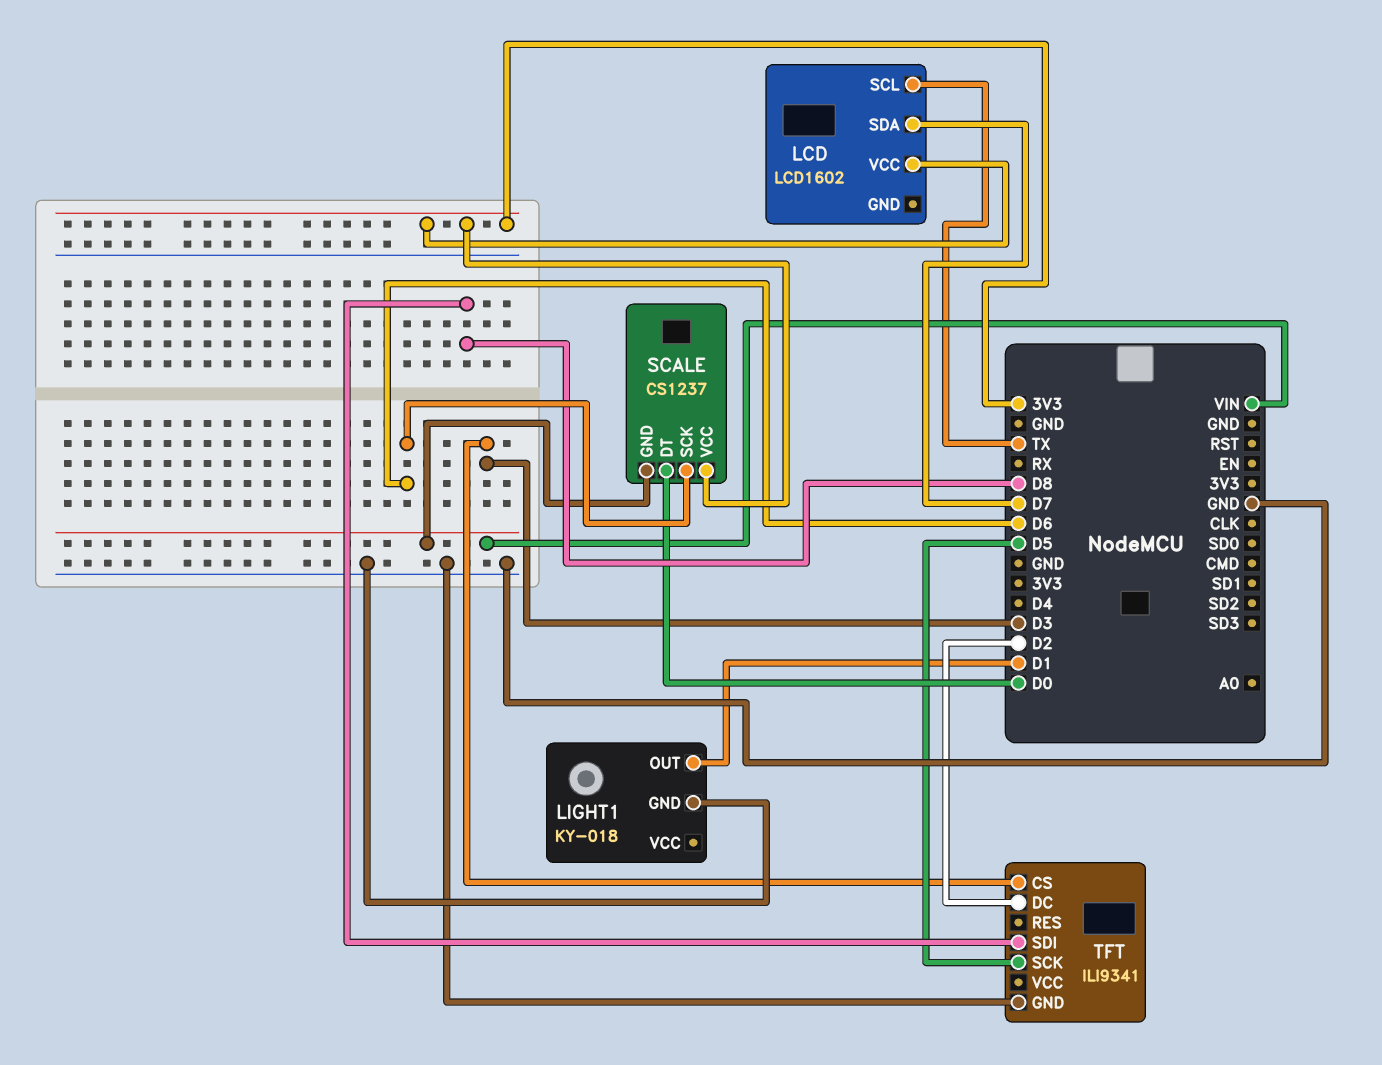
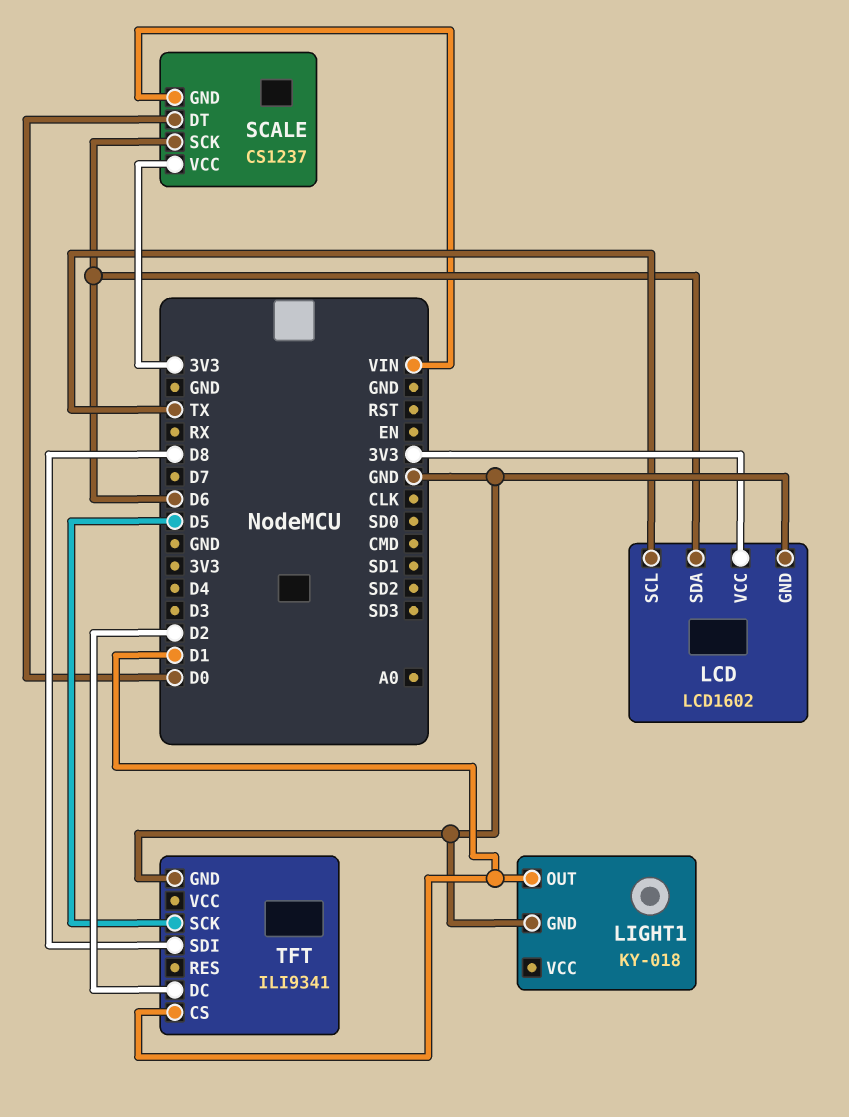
LCD pin GND: none -> GND
LCD pin SDA: D7 -> D6
TFT pin CS: D3 -> D1

